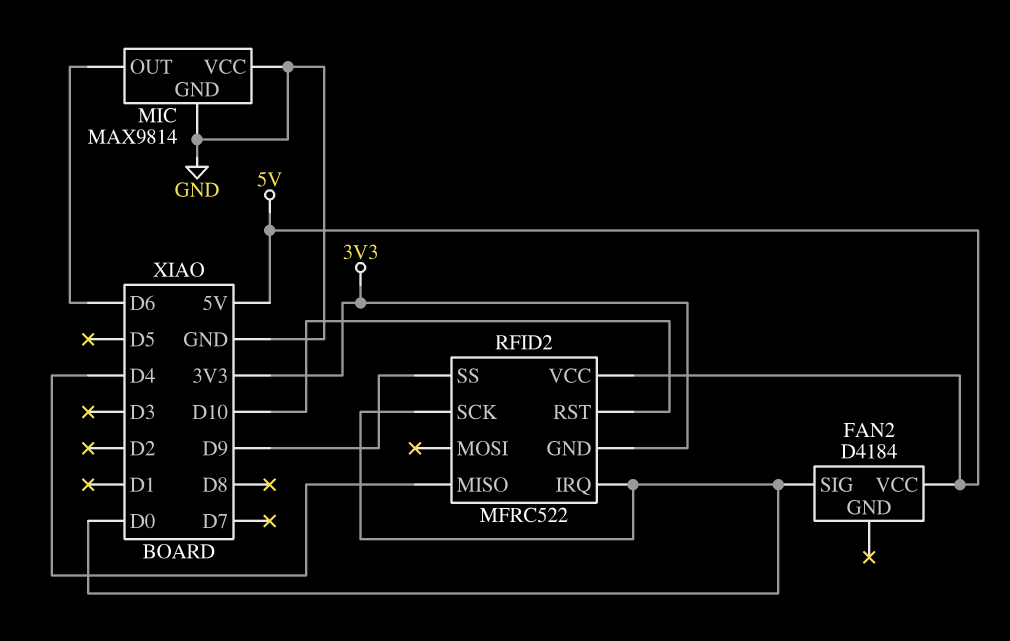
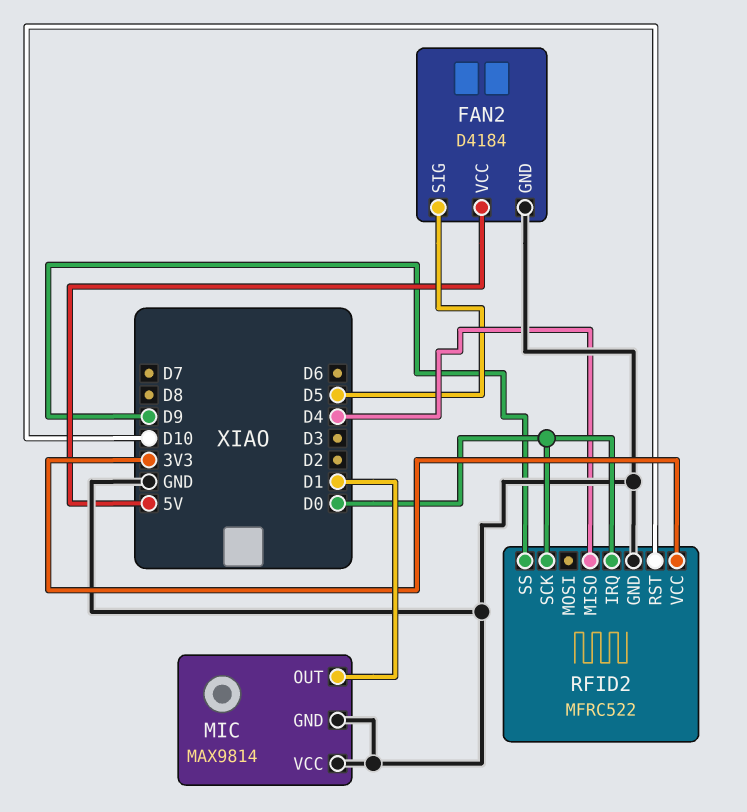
FAN2 pin GND: none -> GND
FAN2 pin SIG: D0 -> D5
MIC pin OUT: D6 -> D1
RFID2 pin GND: 3V3 -> GND
RFID2 pin VCC: 5V -> 3V3

